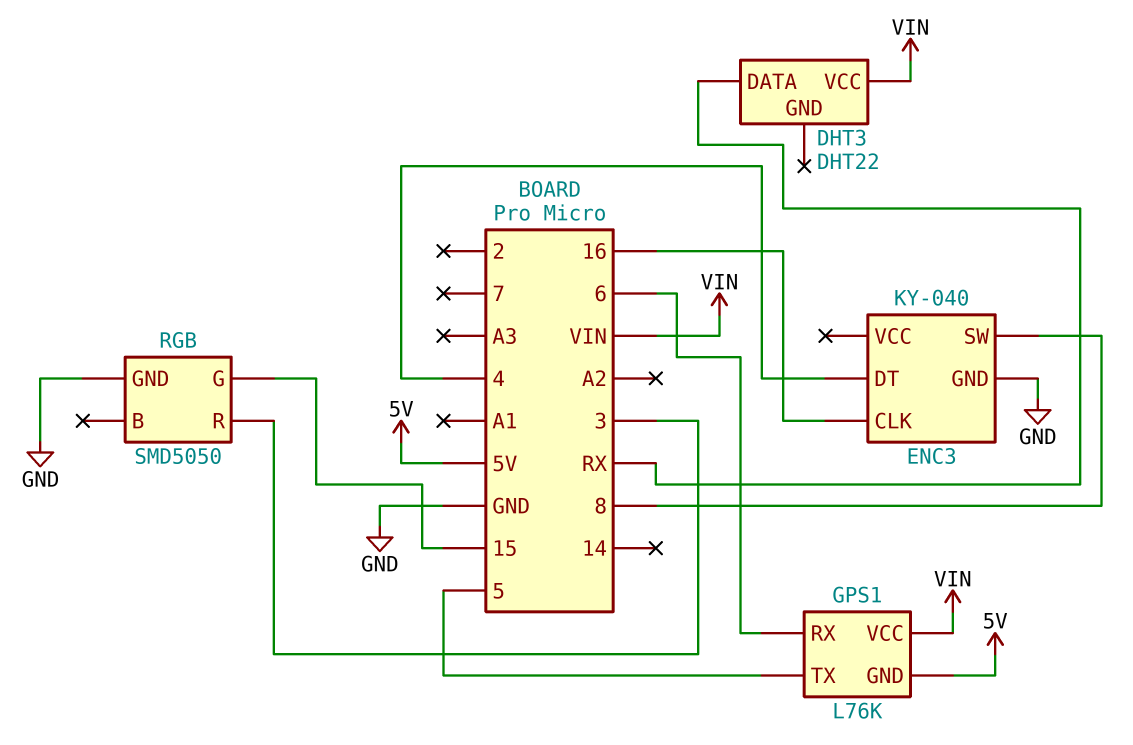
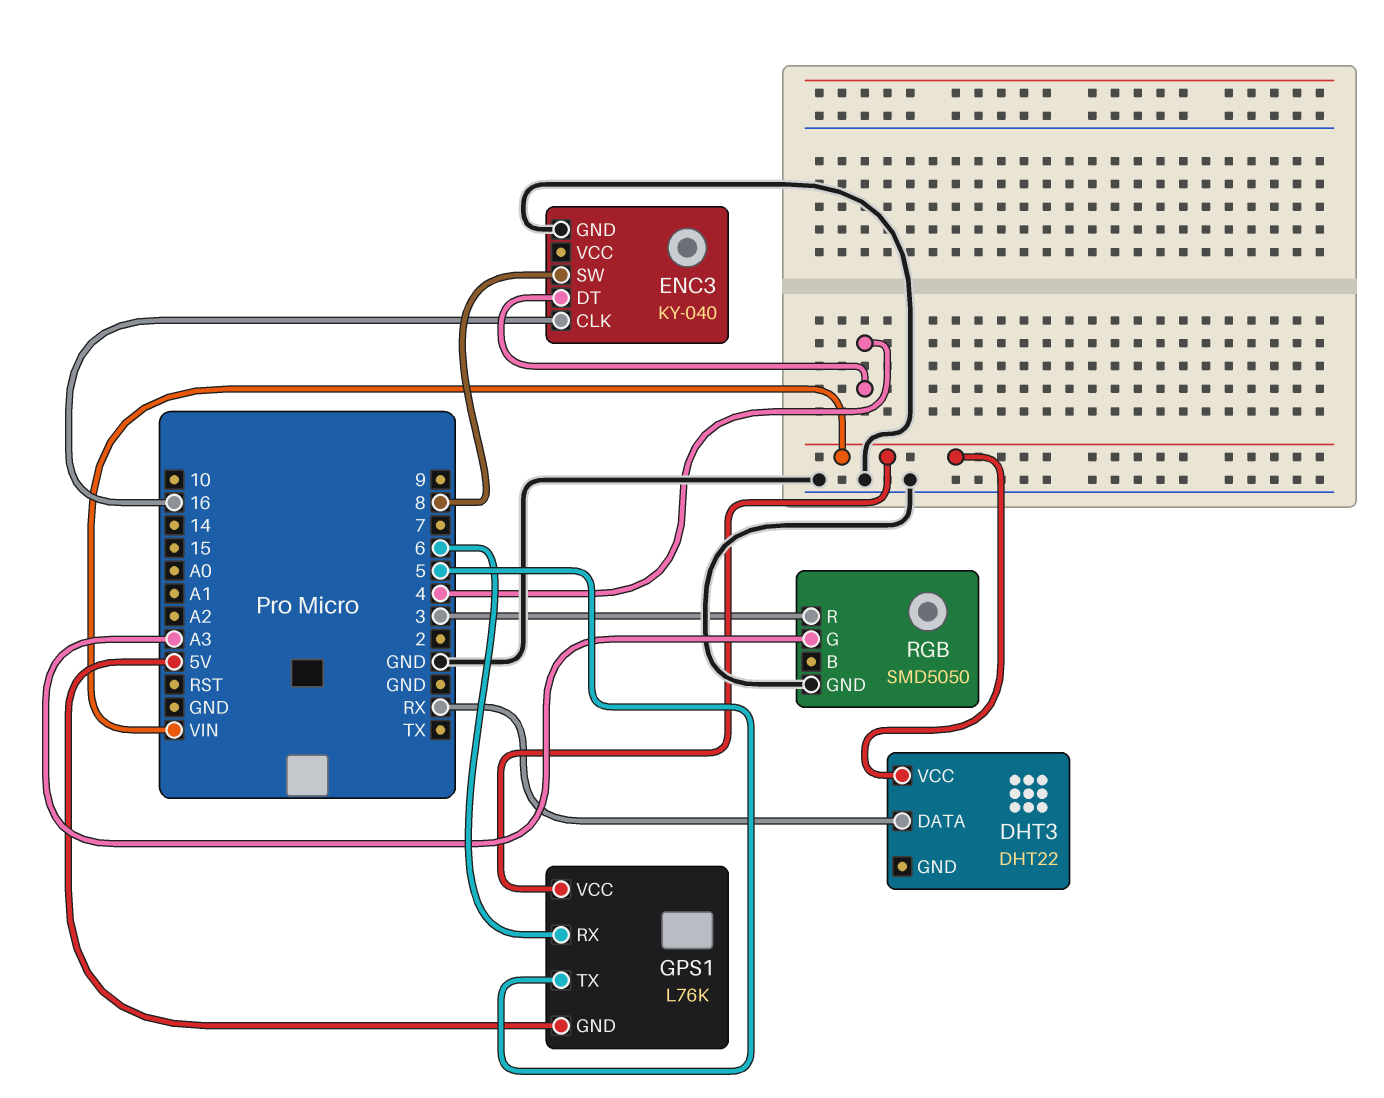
RGB pin G: 15 -> A3

